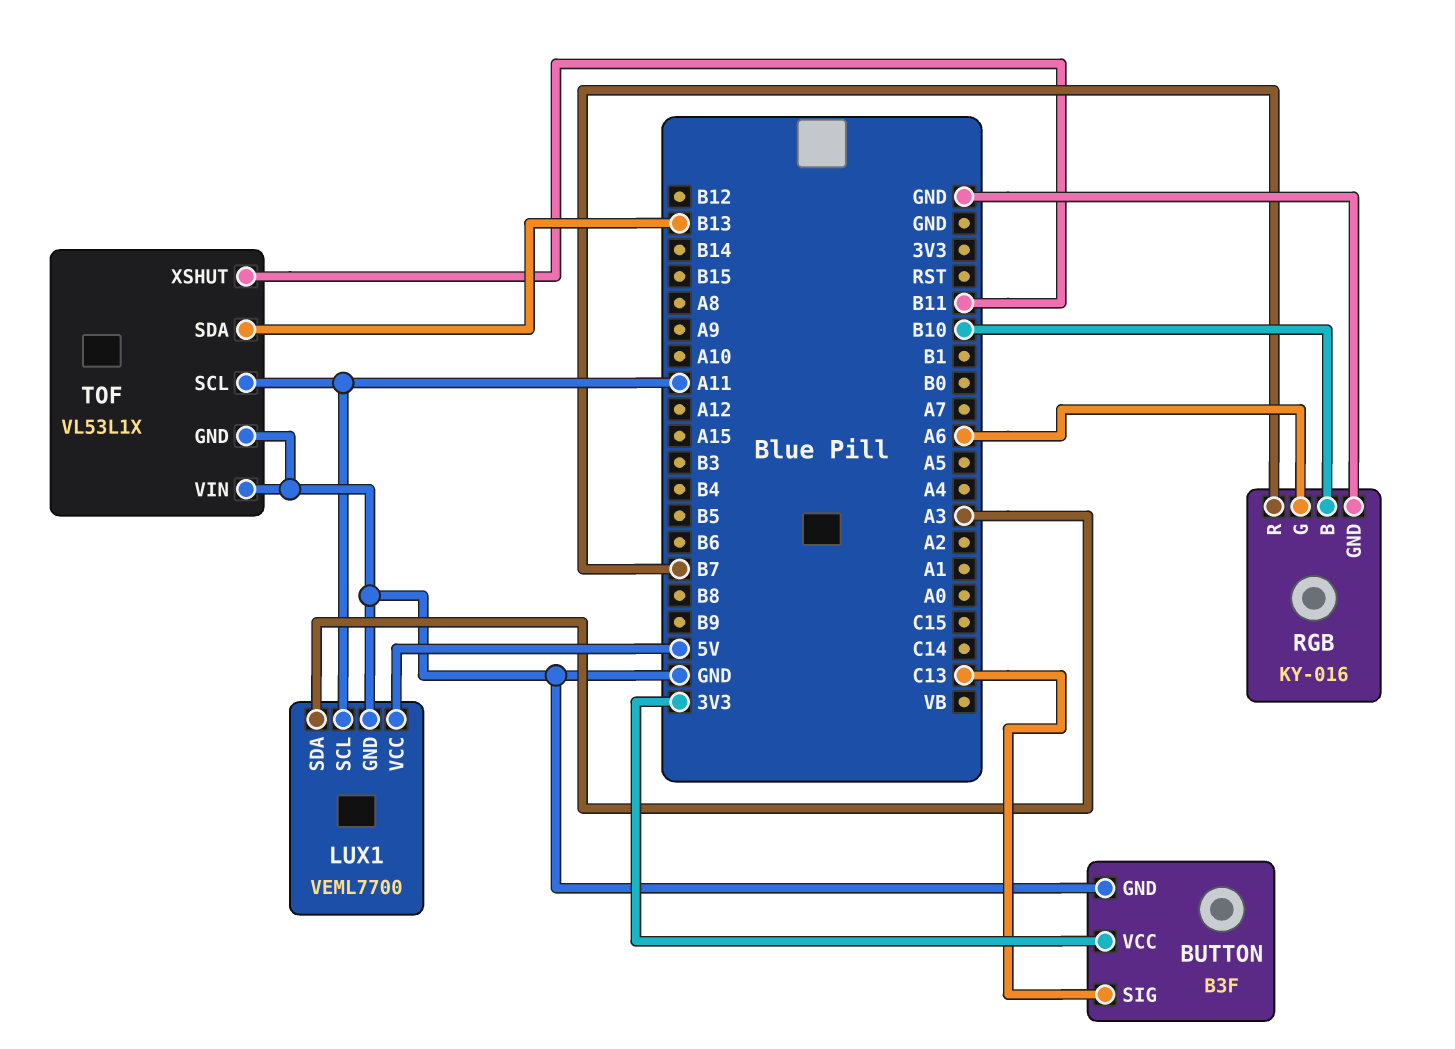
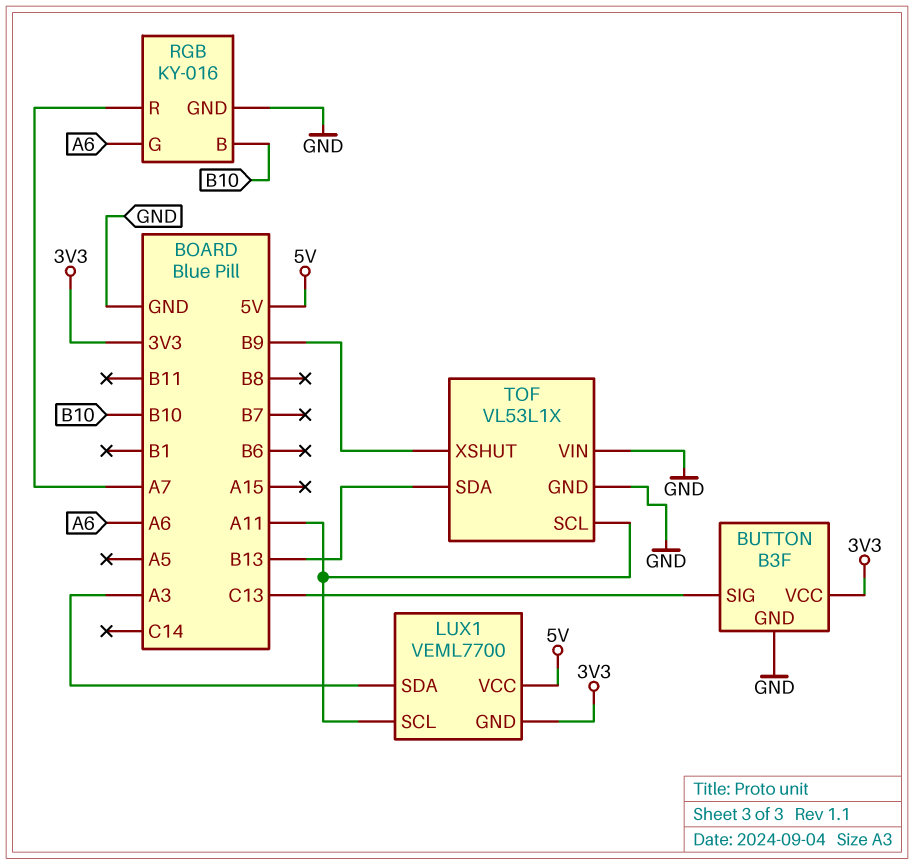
LUX1 pin GND: GND -> 3V3
RGB pin R: B7 -> A7
TOF pin XSHUT: B11 -> B9

